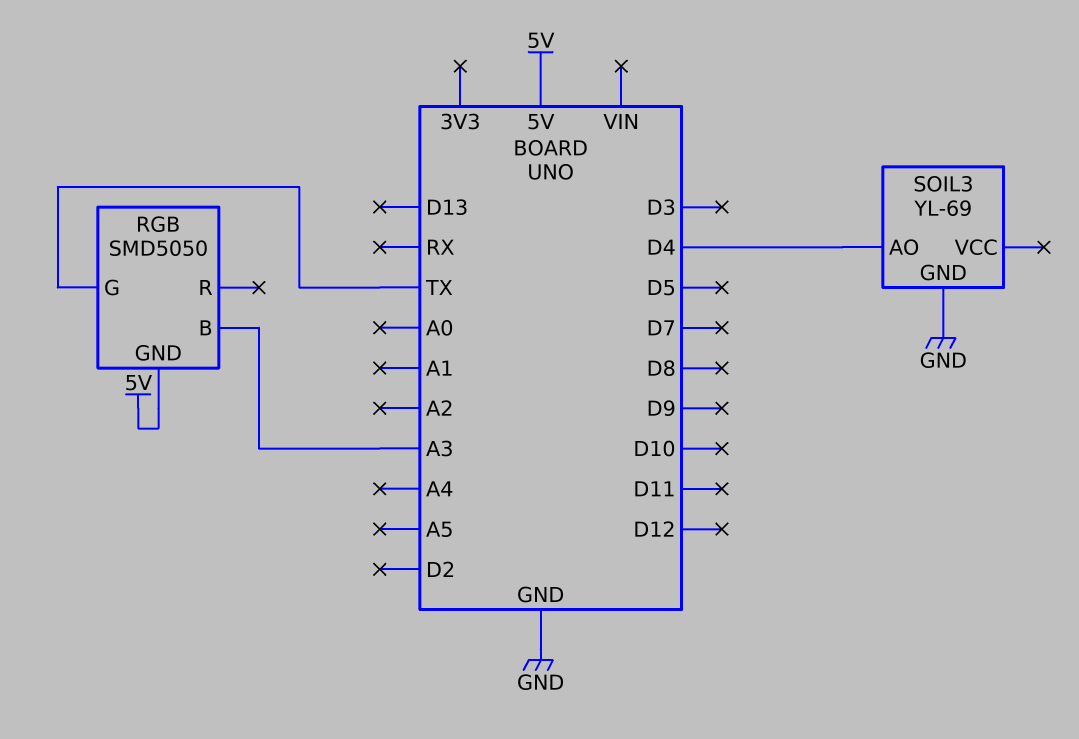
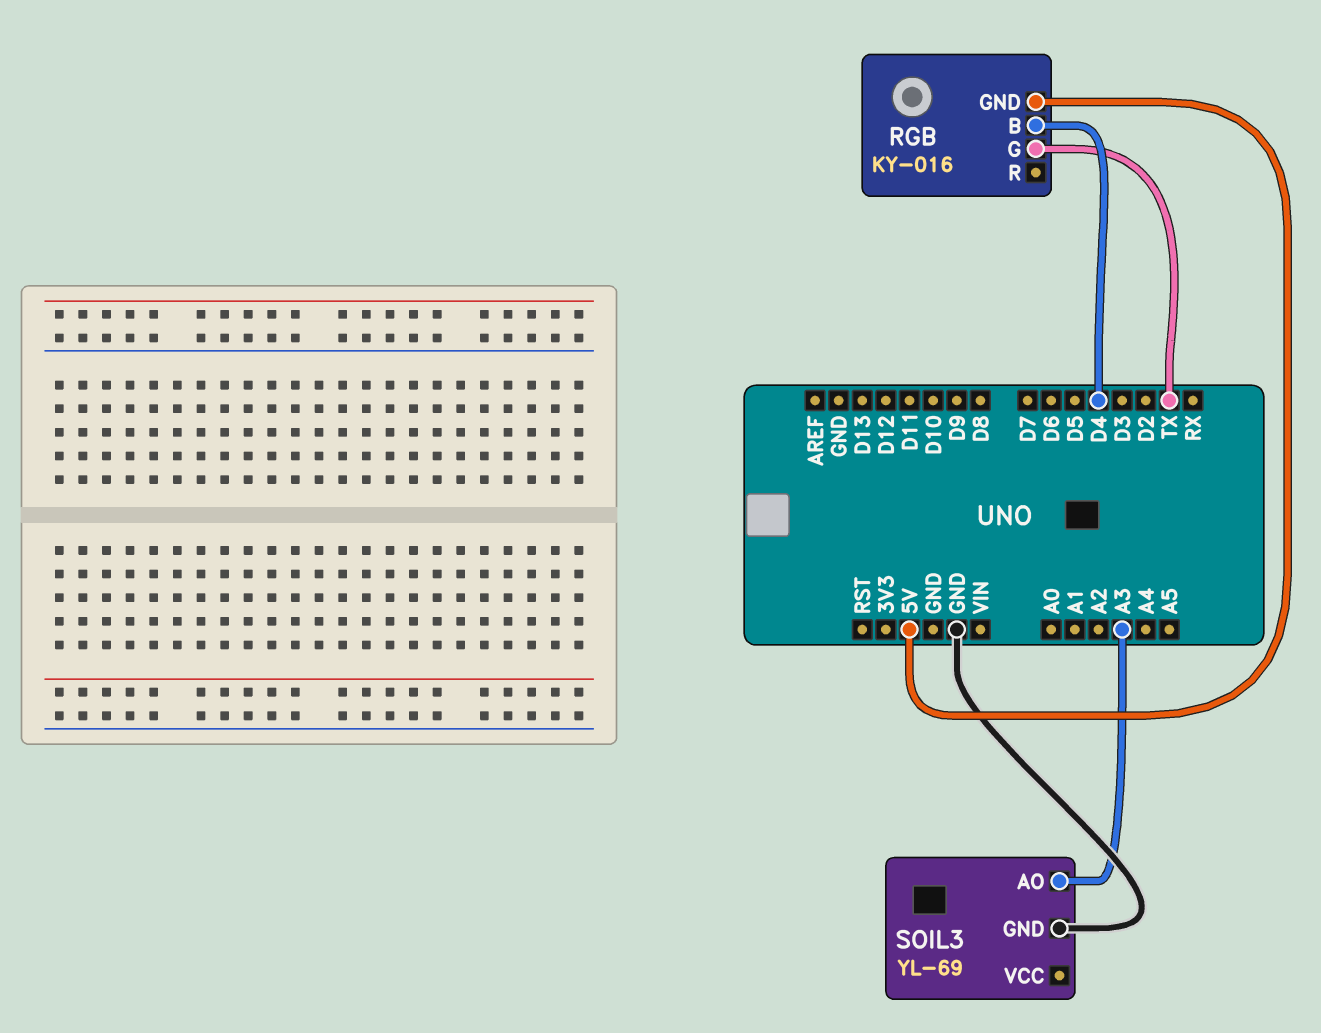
RGB: SMD5050 -> KY-016
RGB pin B: A3 -> D4
SOIL3 pin AO: D4 -> A3

